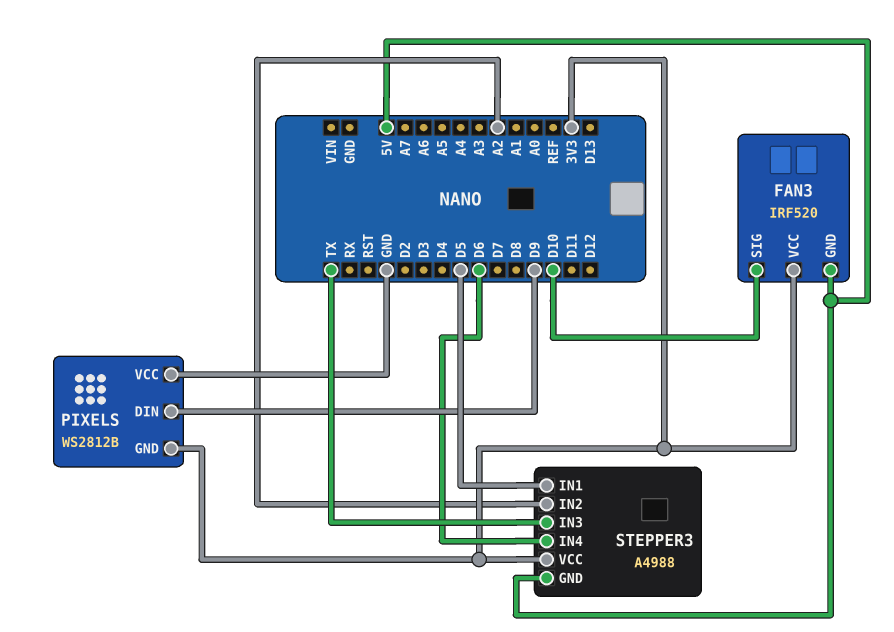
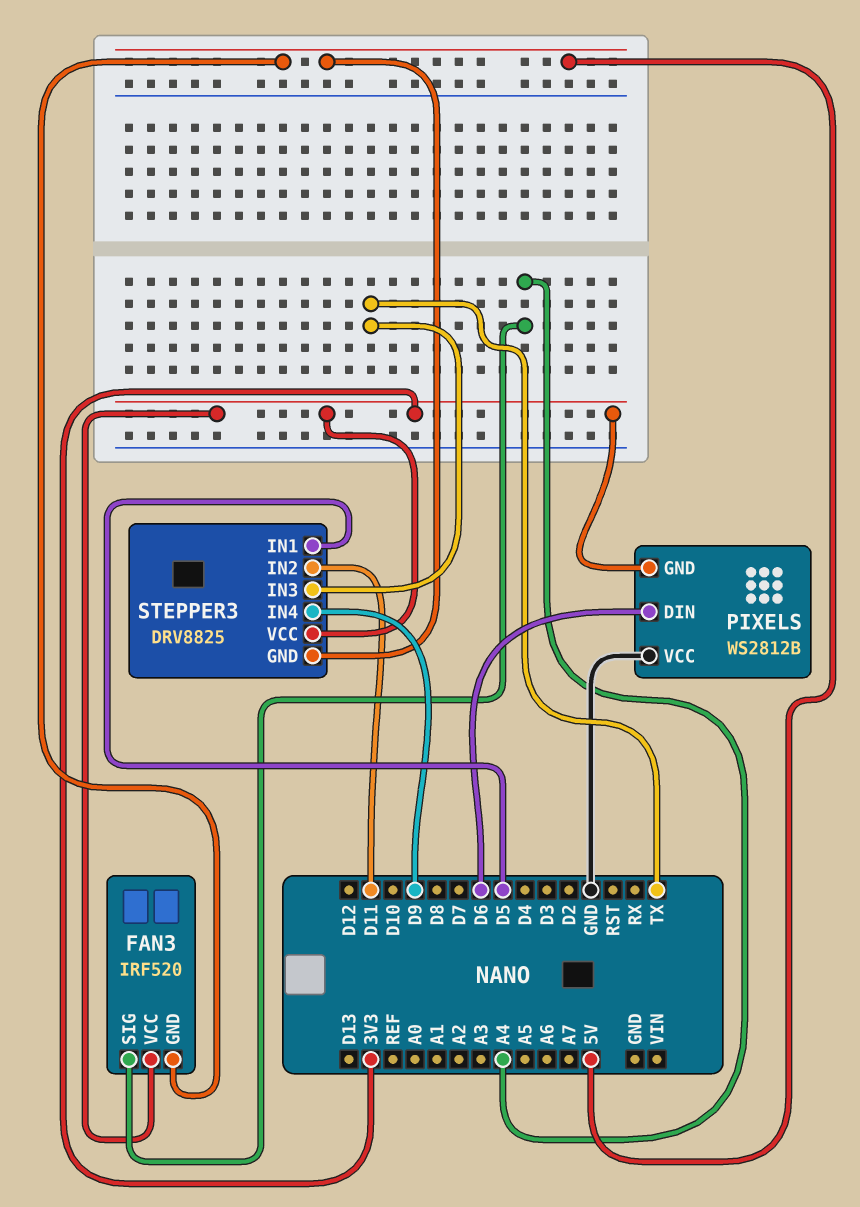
FAN3 pin SIG: D10 -> A4
PIXELS pin DIN: D9 -> D6
STEPPER3: A4988 -> DRV8825
STEPPER3 pin IN2: A2 -> D11
STEPPER3 pin IN4: D6 -> D9

